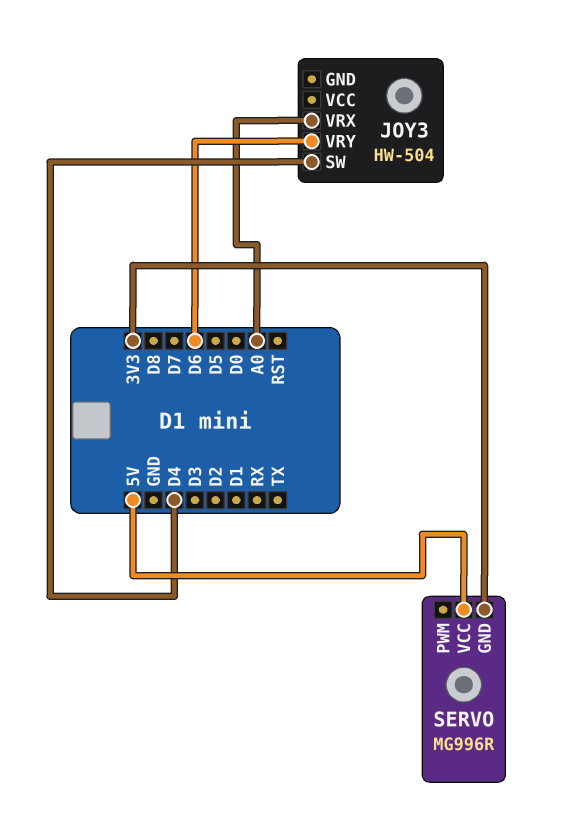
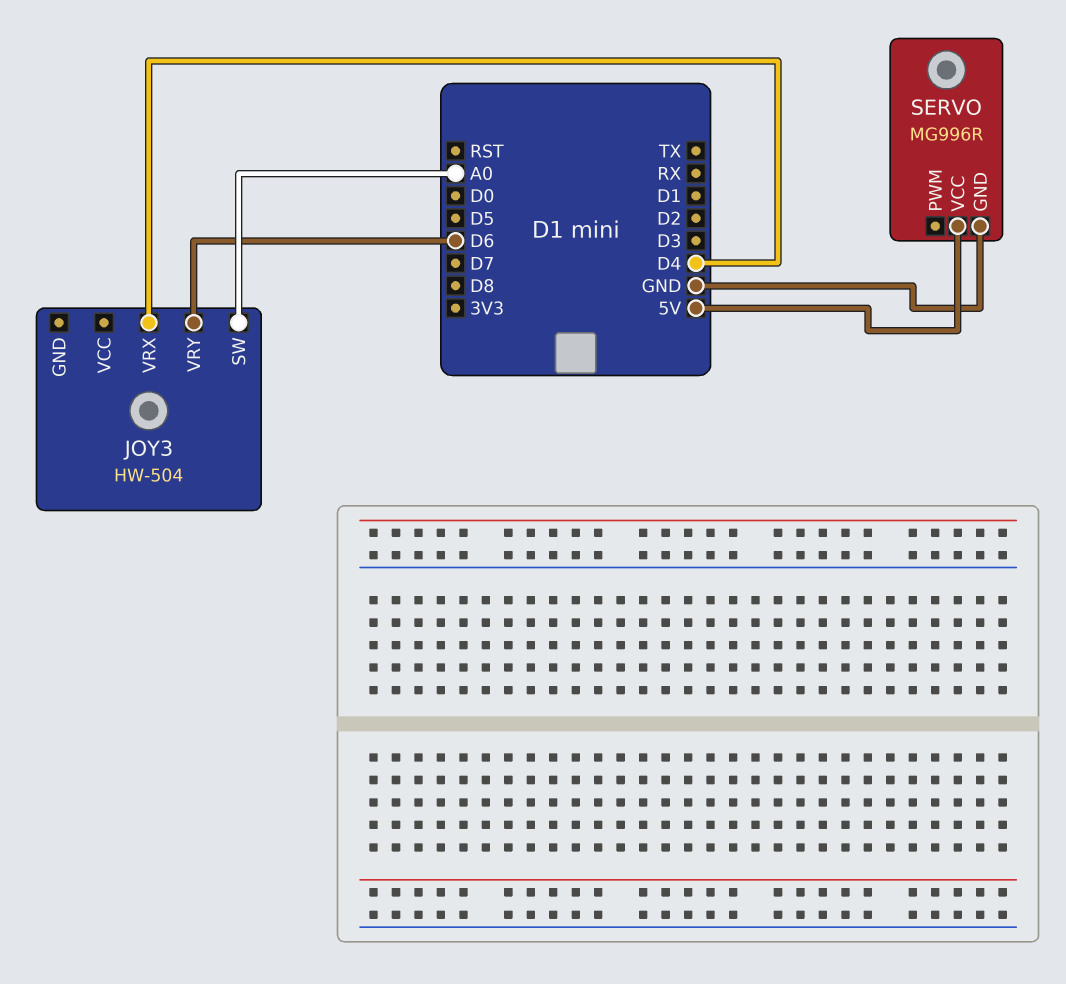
JOY3 pin SW: D4 -> A0
JOY3 pin VRX: A0 -> D4
SERVO pin GND: 3V3 -> GND

